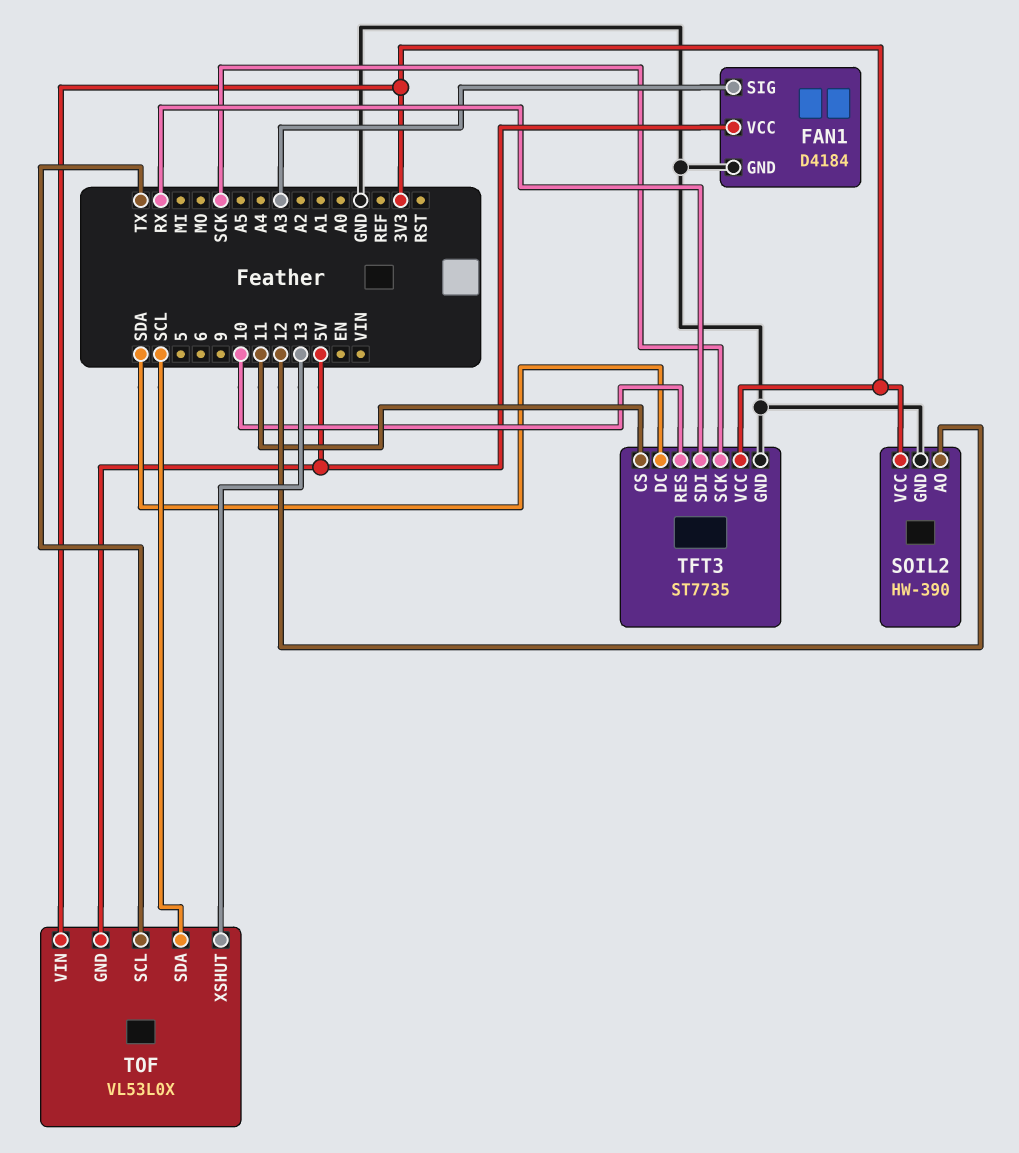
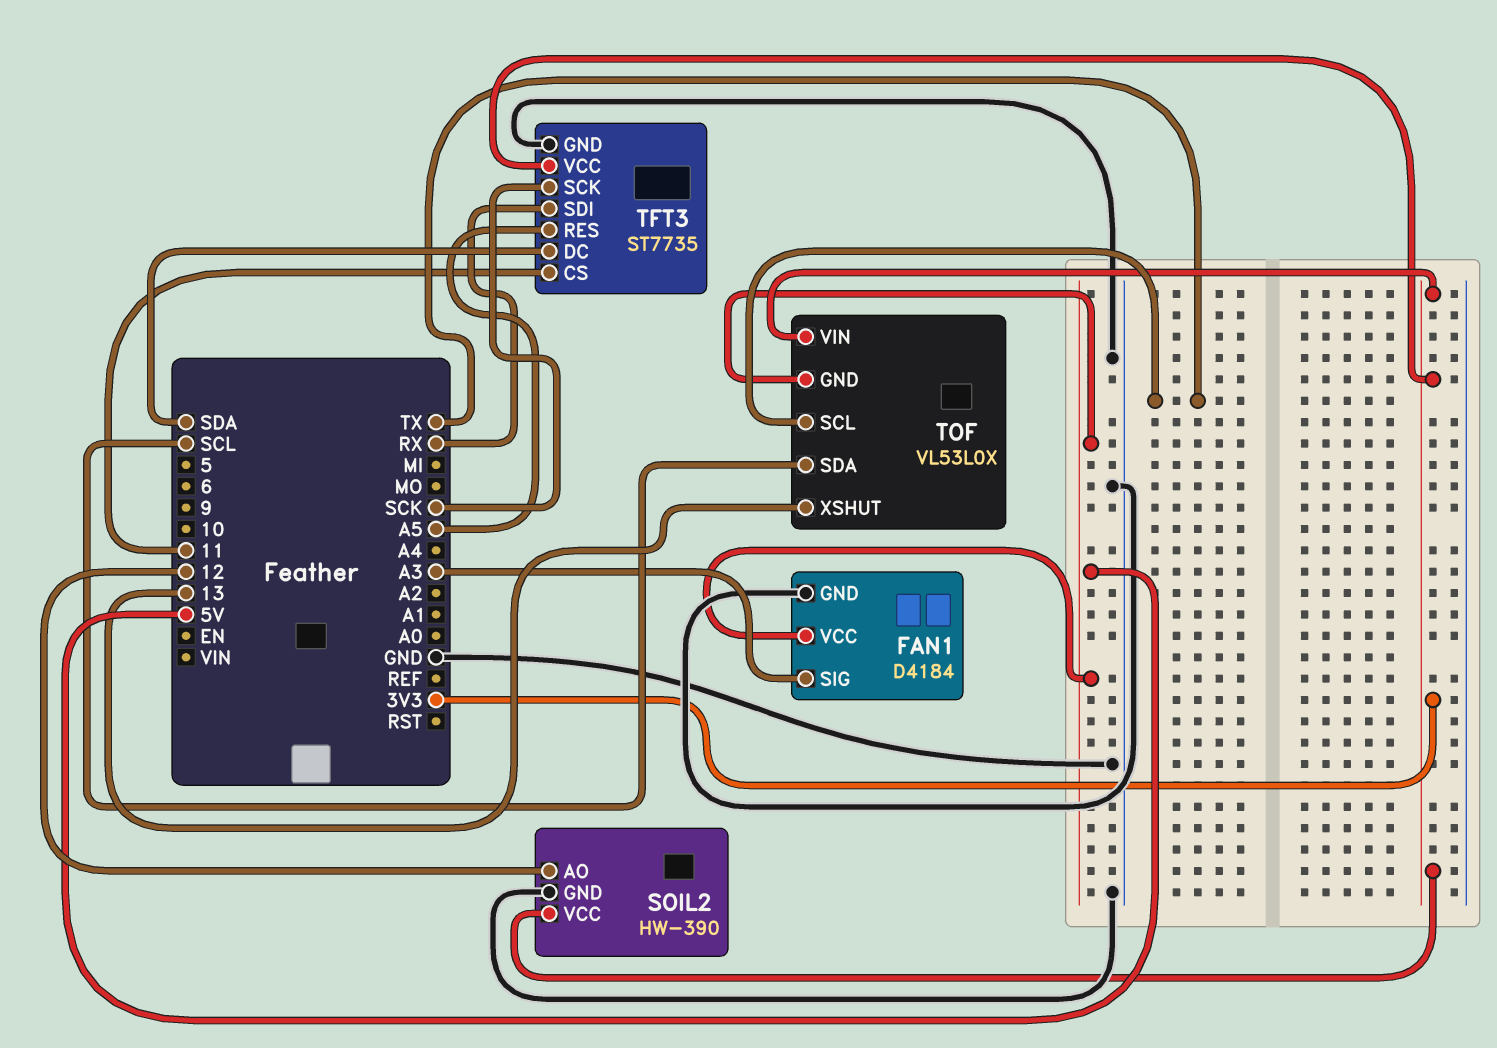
TFT3 pin RES: 10 -> A5

